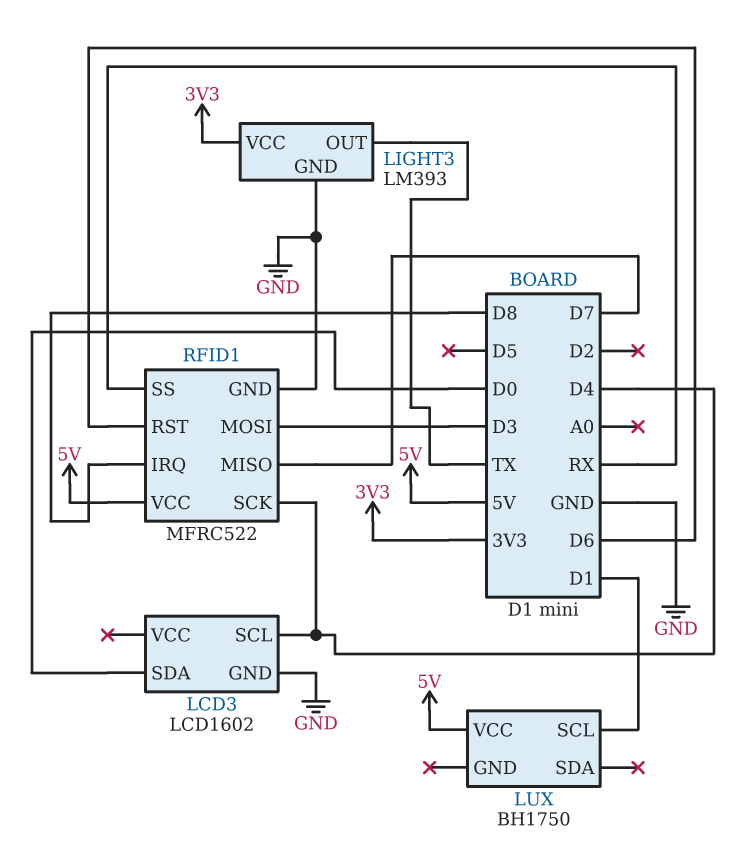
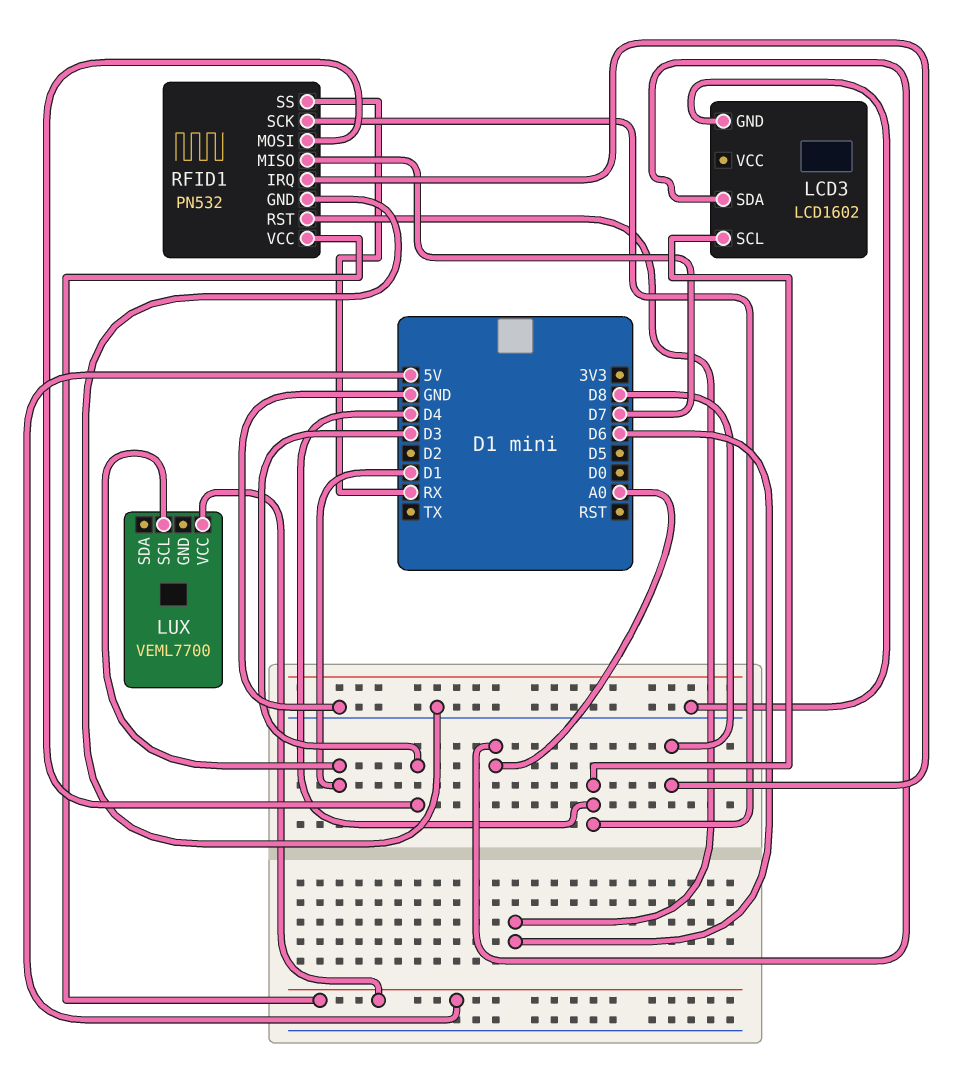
LCD3 pin SDA: D0 -> A0
LIGHT3: LM393 -> none
LIGHT3 pin GND: GND -> none
LIGHT3 pin OUT: TX -> none
LIGHT3 pin VCC: 3V3 -> none
LUX: BH1750 -> VEML7700
RFID1: MFRC522 -> PN532

